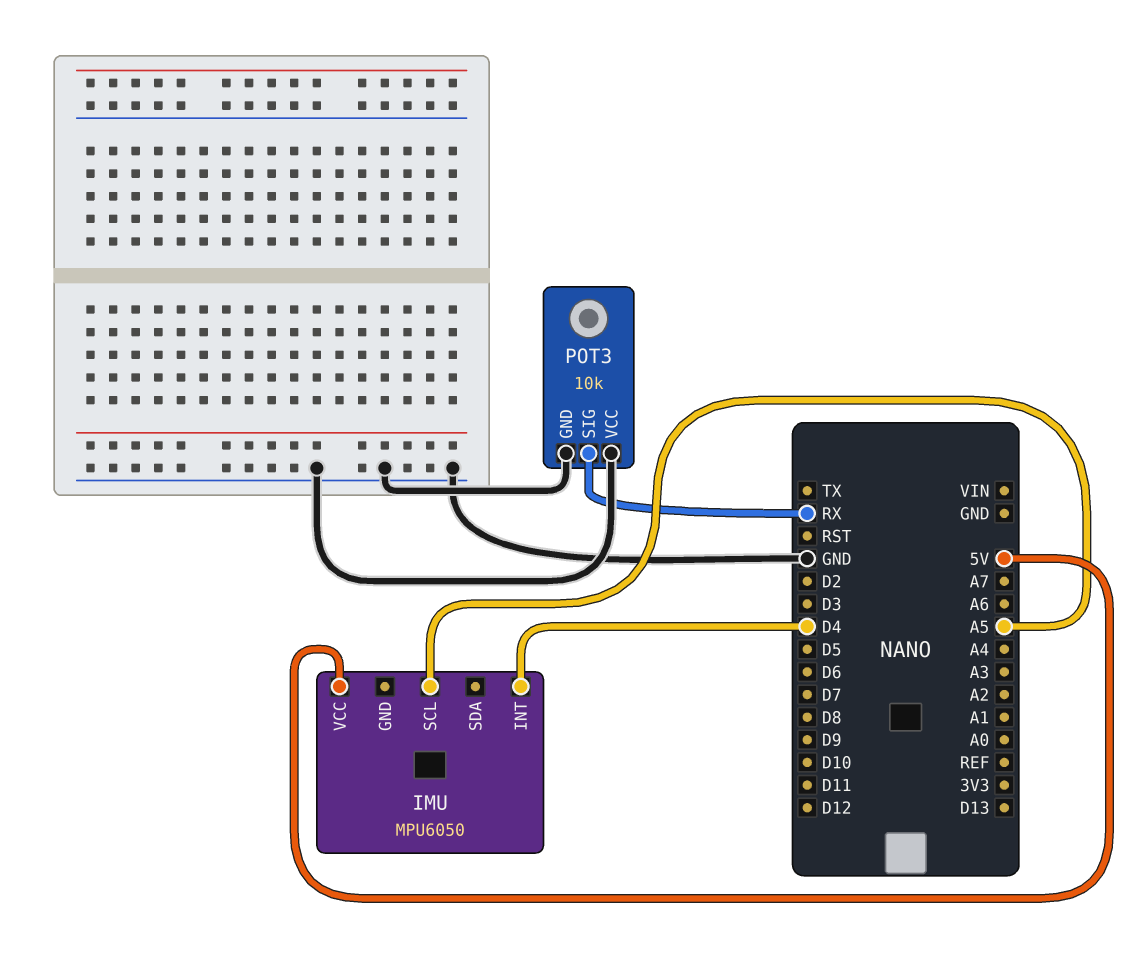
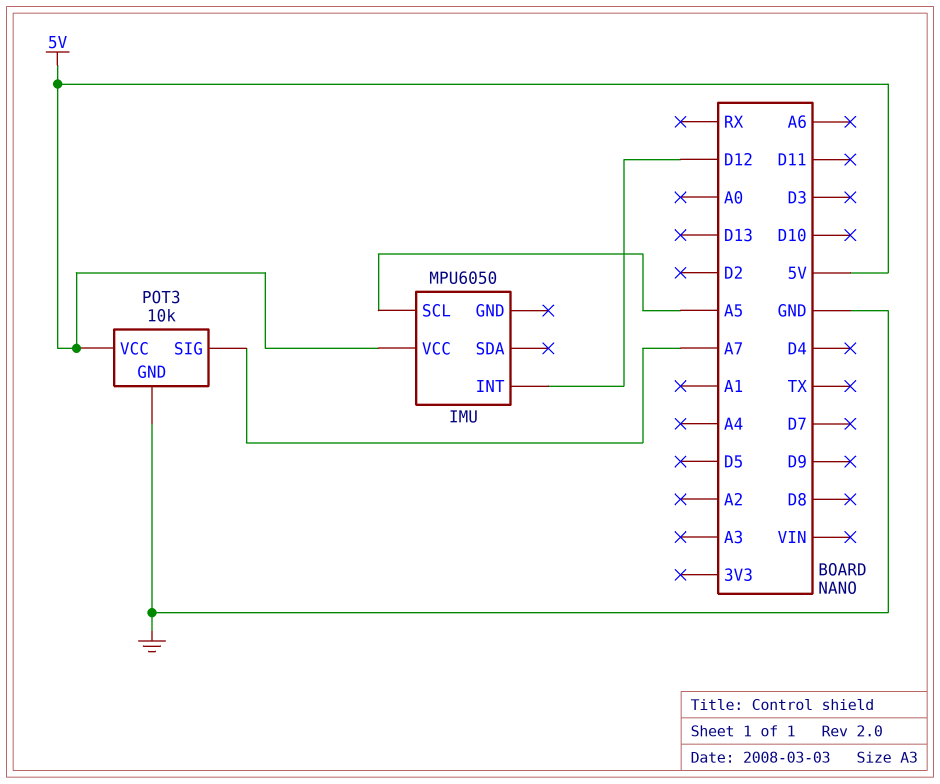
IMU pin INT: D4 -> D12
POT3 pin SIG: RX -> A7
POT3 pin VCC: GND -> 5V

